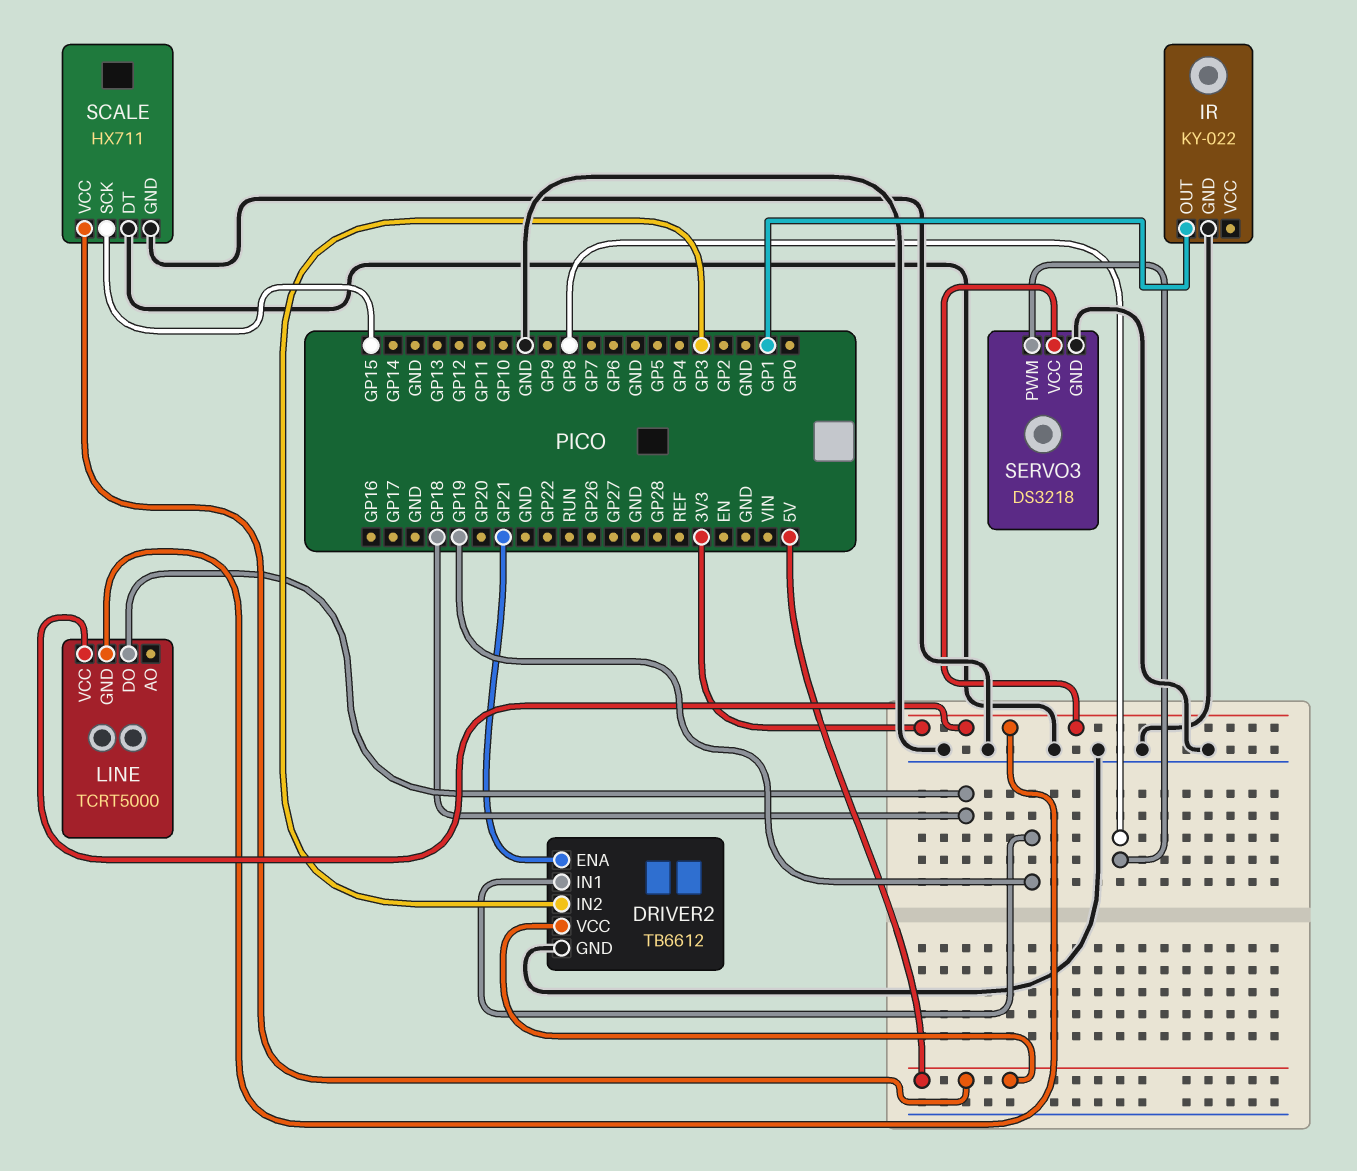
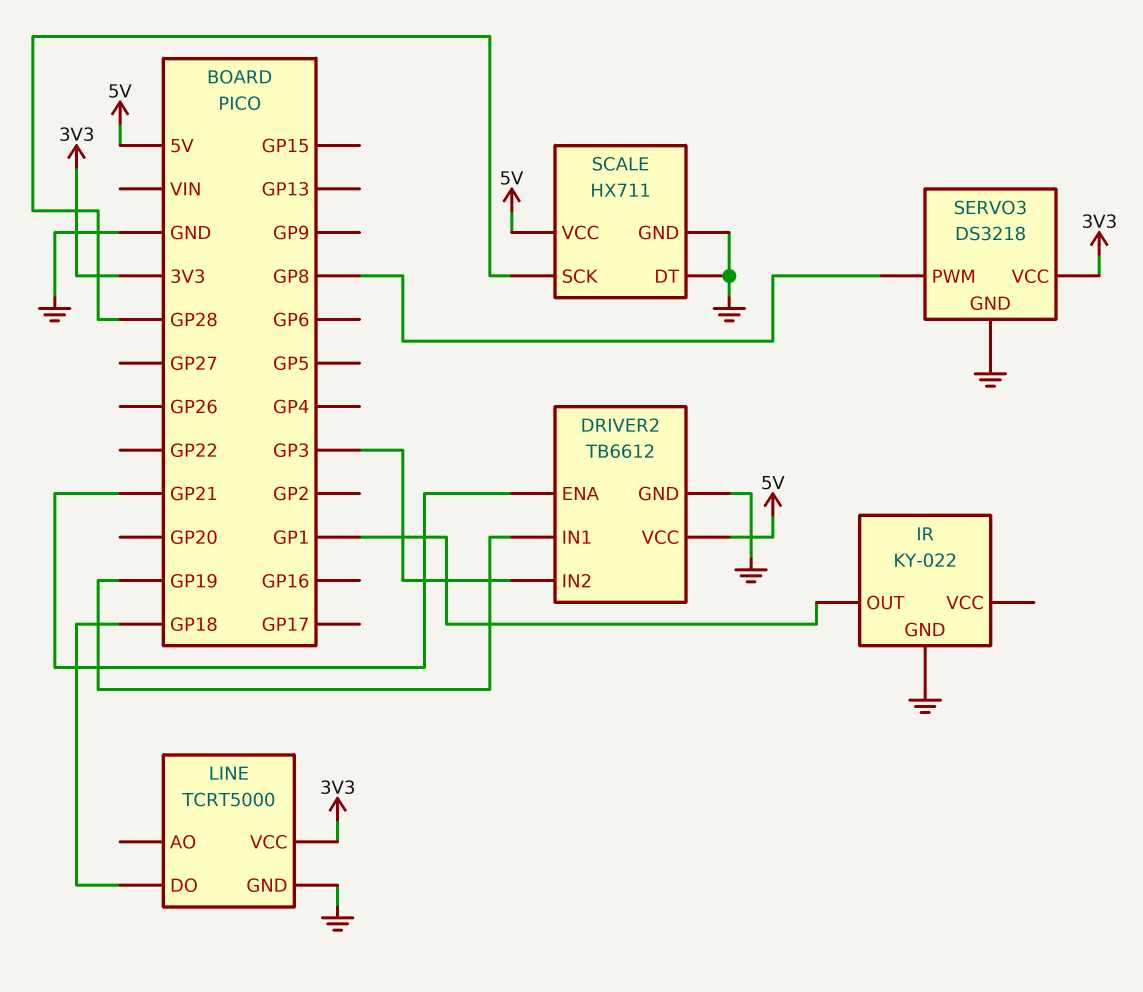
LINE pin GND: 3V3 -> GND
SCALE pin SCK: GP15 -> GP28

